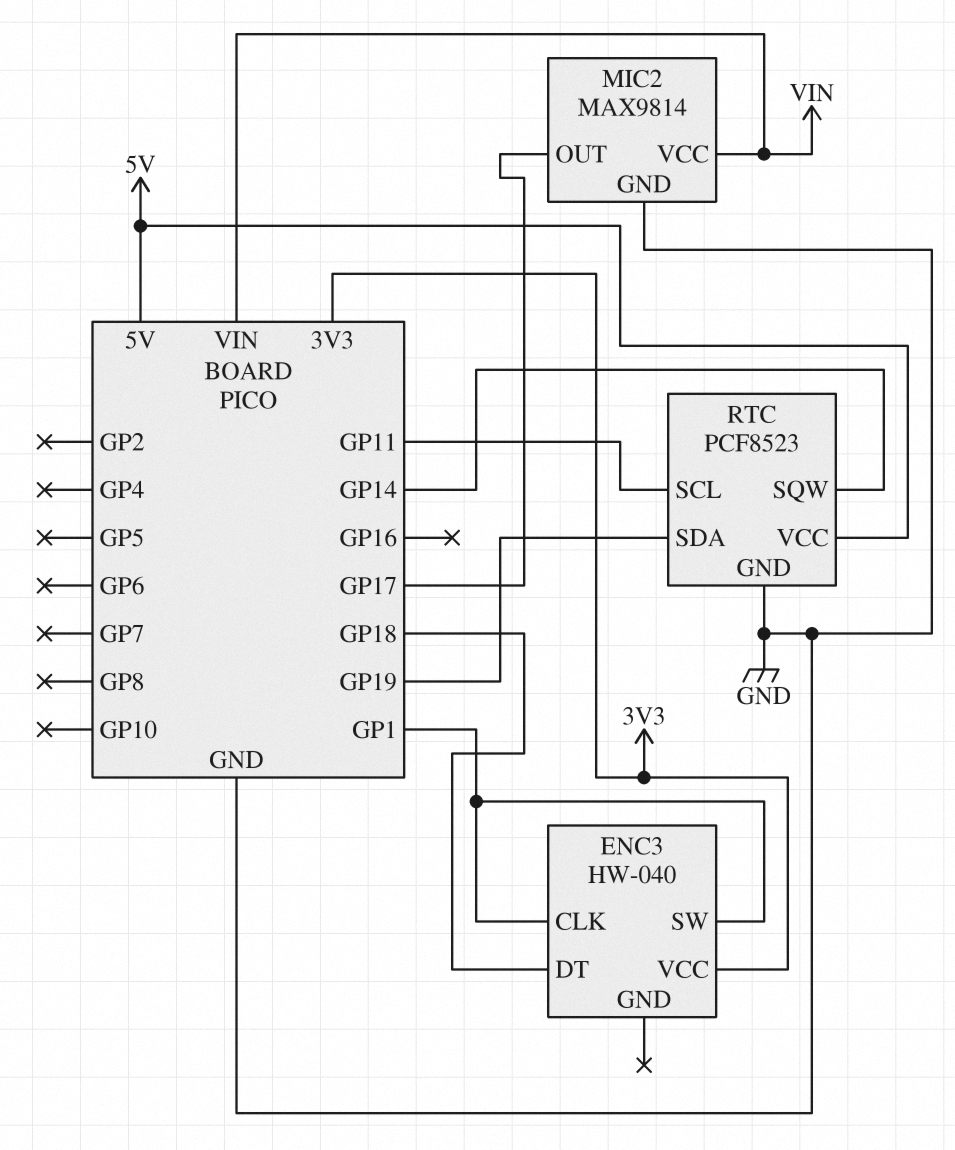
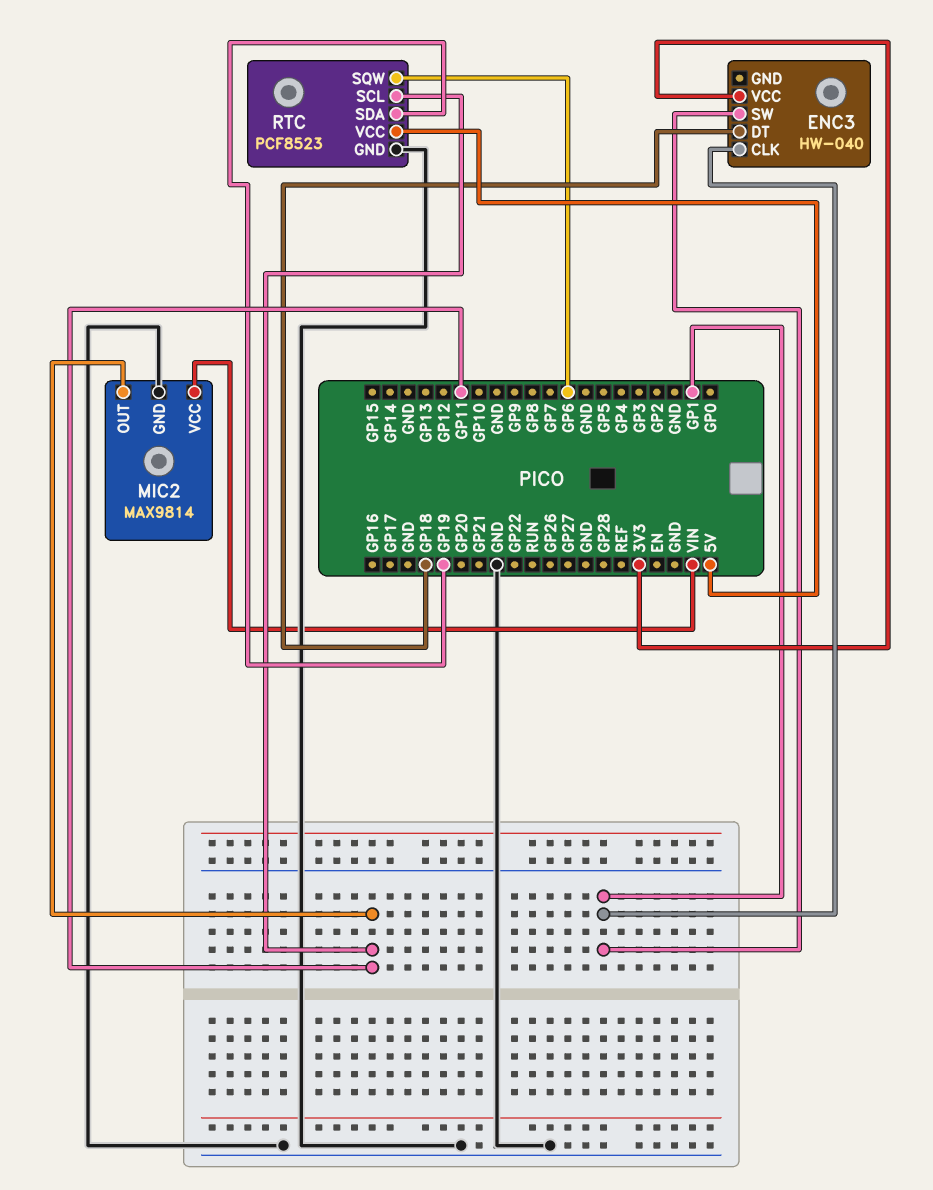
MIC2 pin OUT: GP17 -> GP11
RTC pin SQW: GP14 -> GP6

